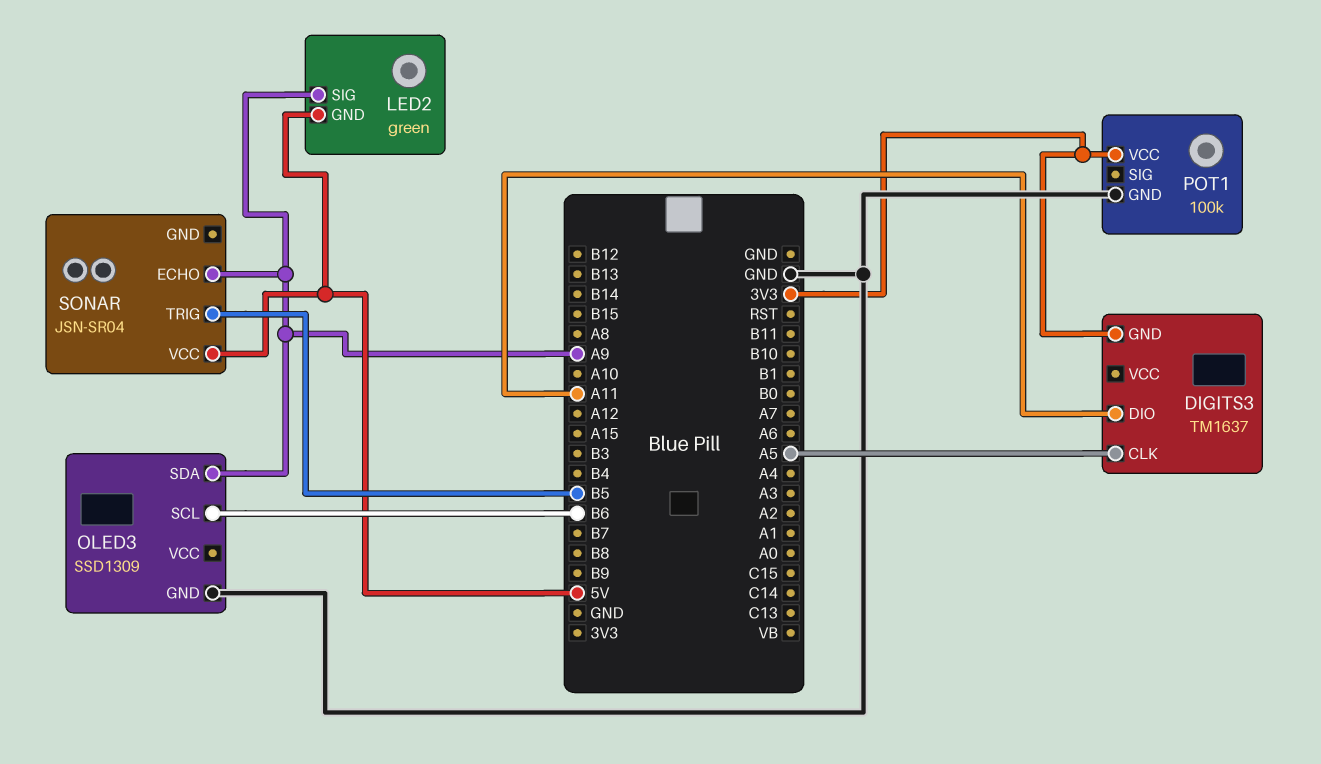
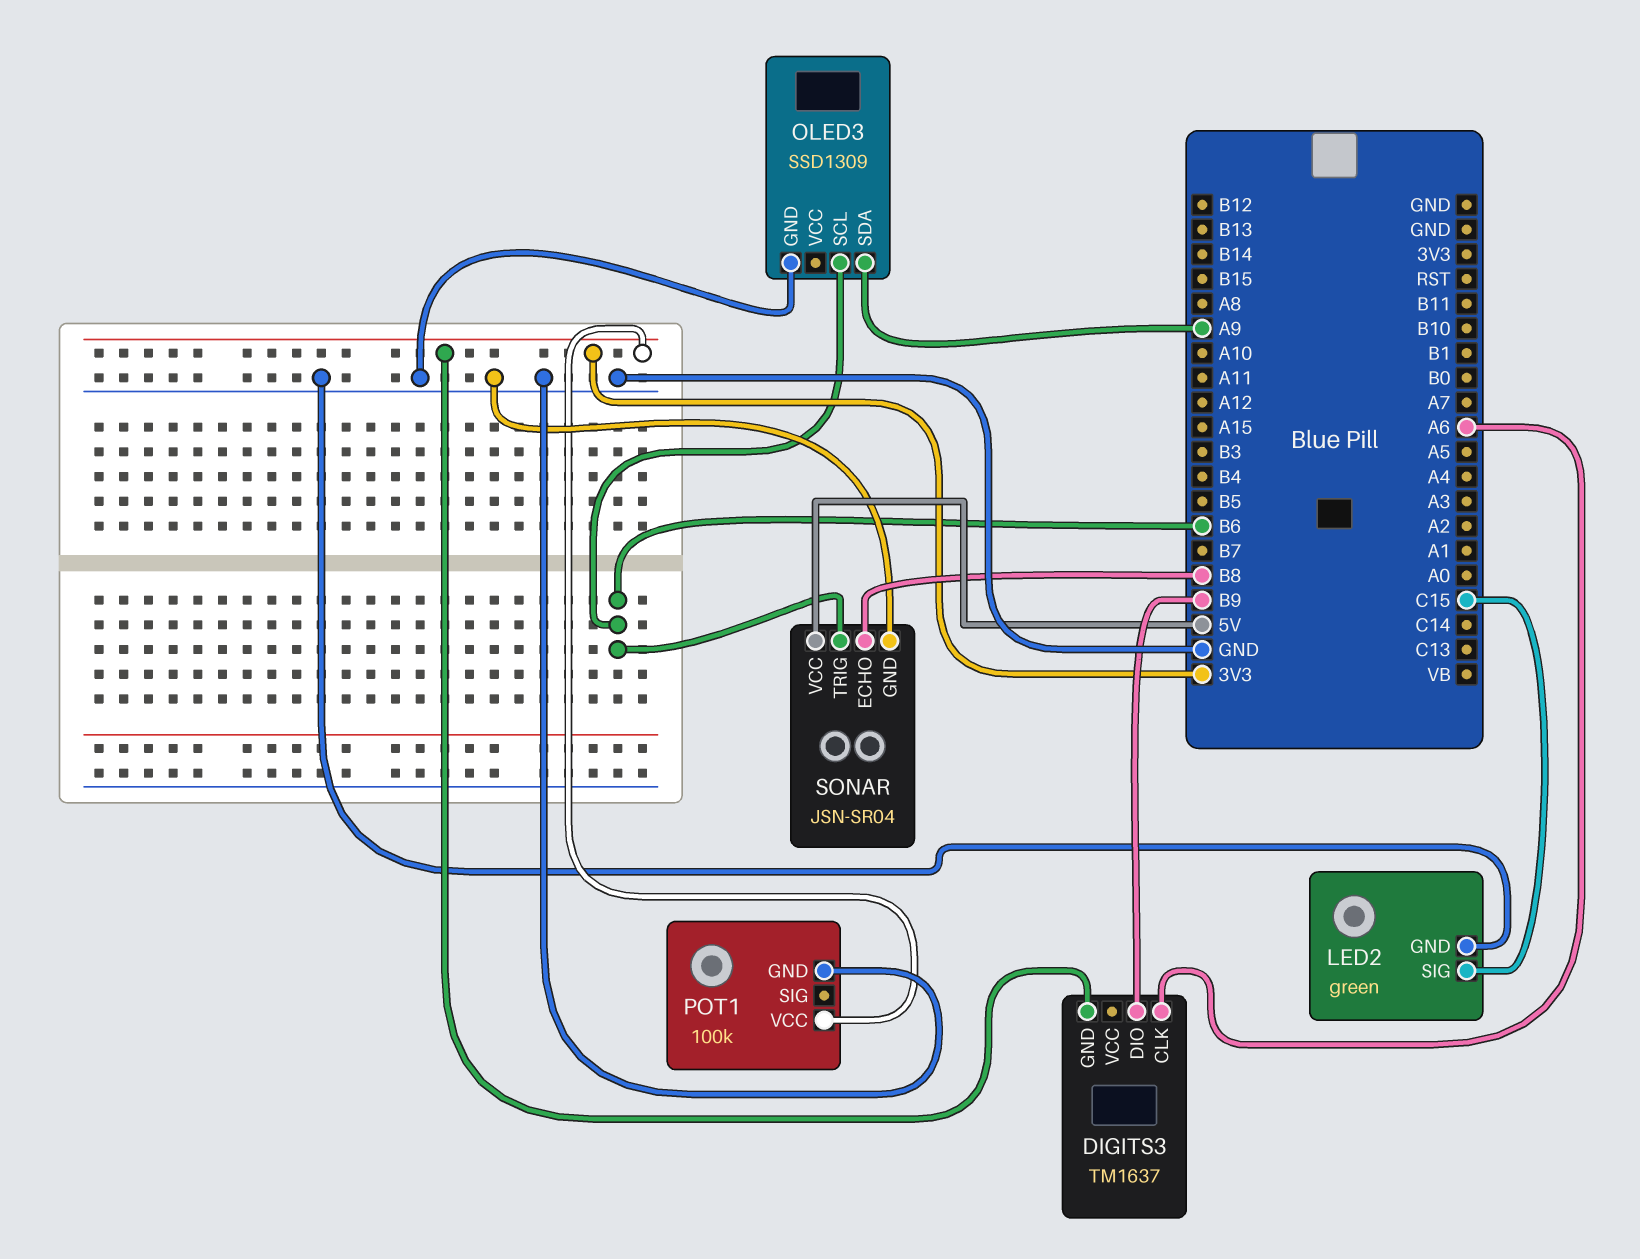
DIGITS3 pin CLK: A5 -> A6
DIGITS3 pin DIO: A11 -> B9
LED2 pin GND: 5V -> GND
LED2 pin SIG: A9 -> C15
SONAR pin ECHO: A9 -> B8
SONAR pin GND: none -> GND
SONAR pin TRIG: B5 -> B6

